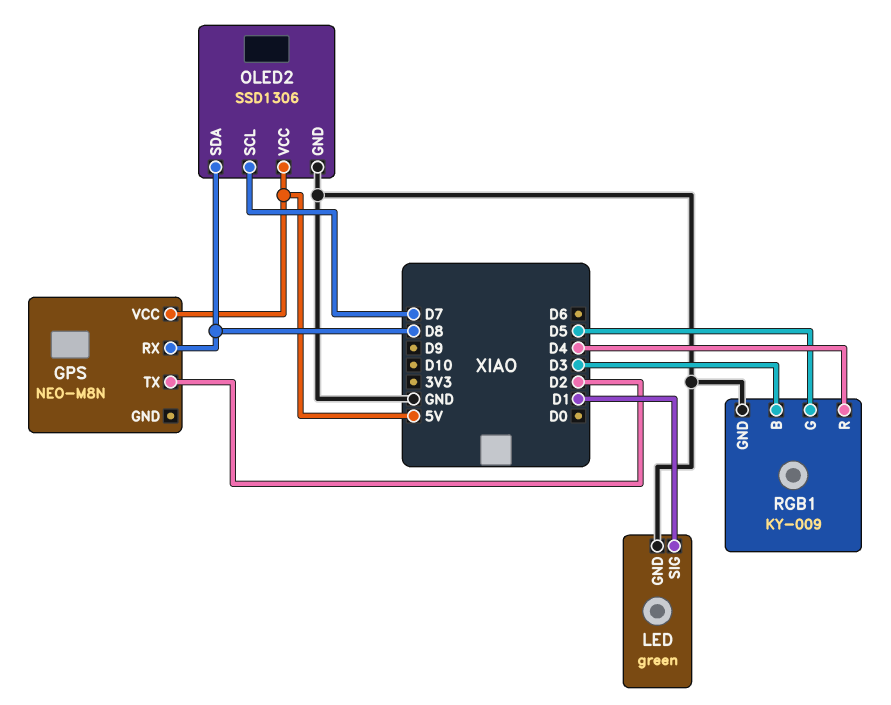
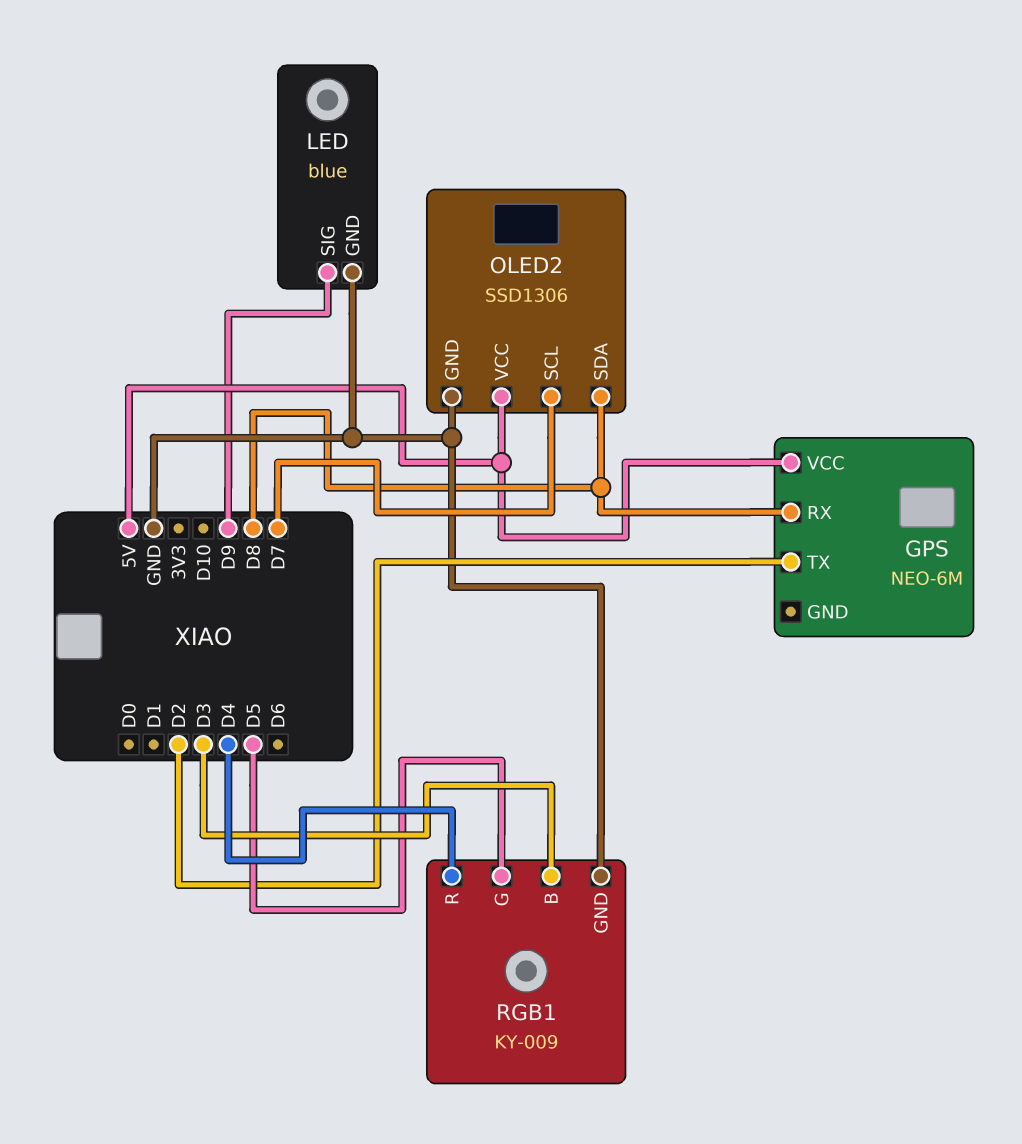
GPS: NEO-M8N -> NEO-6M
LED: green -> blue
LED pin SIG: D1 -> D9

